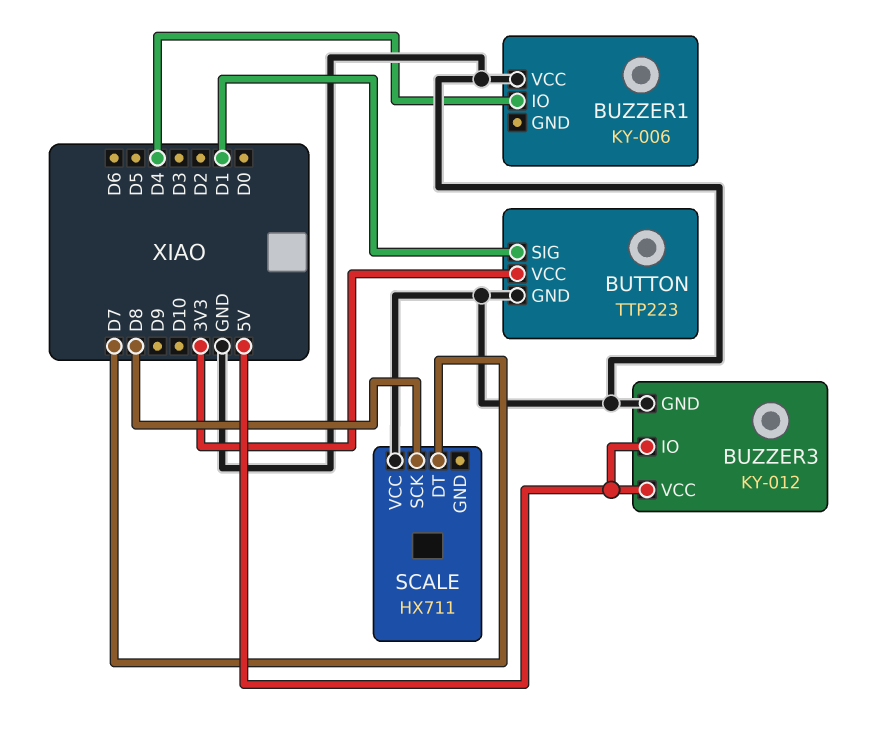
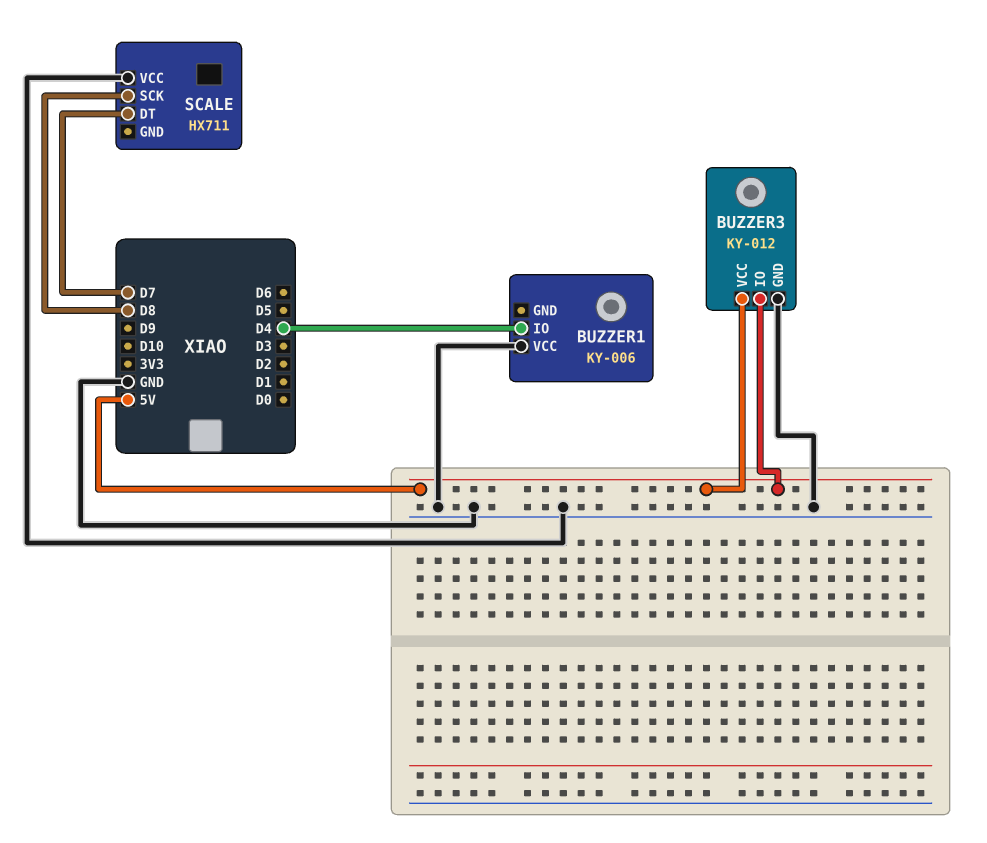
BUTTON: TTP223 -> none
BUTTON pin GND: GND -> none
BUTTON pin SIG: D1 -> none
BUTTON pin VCC: 3V3 -> none

